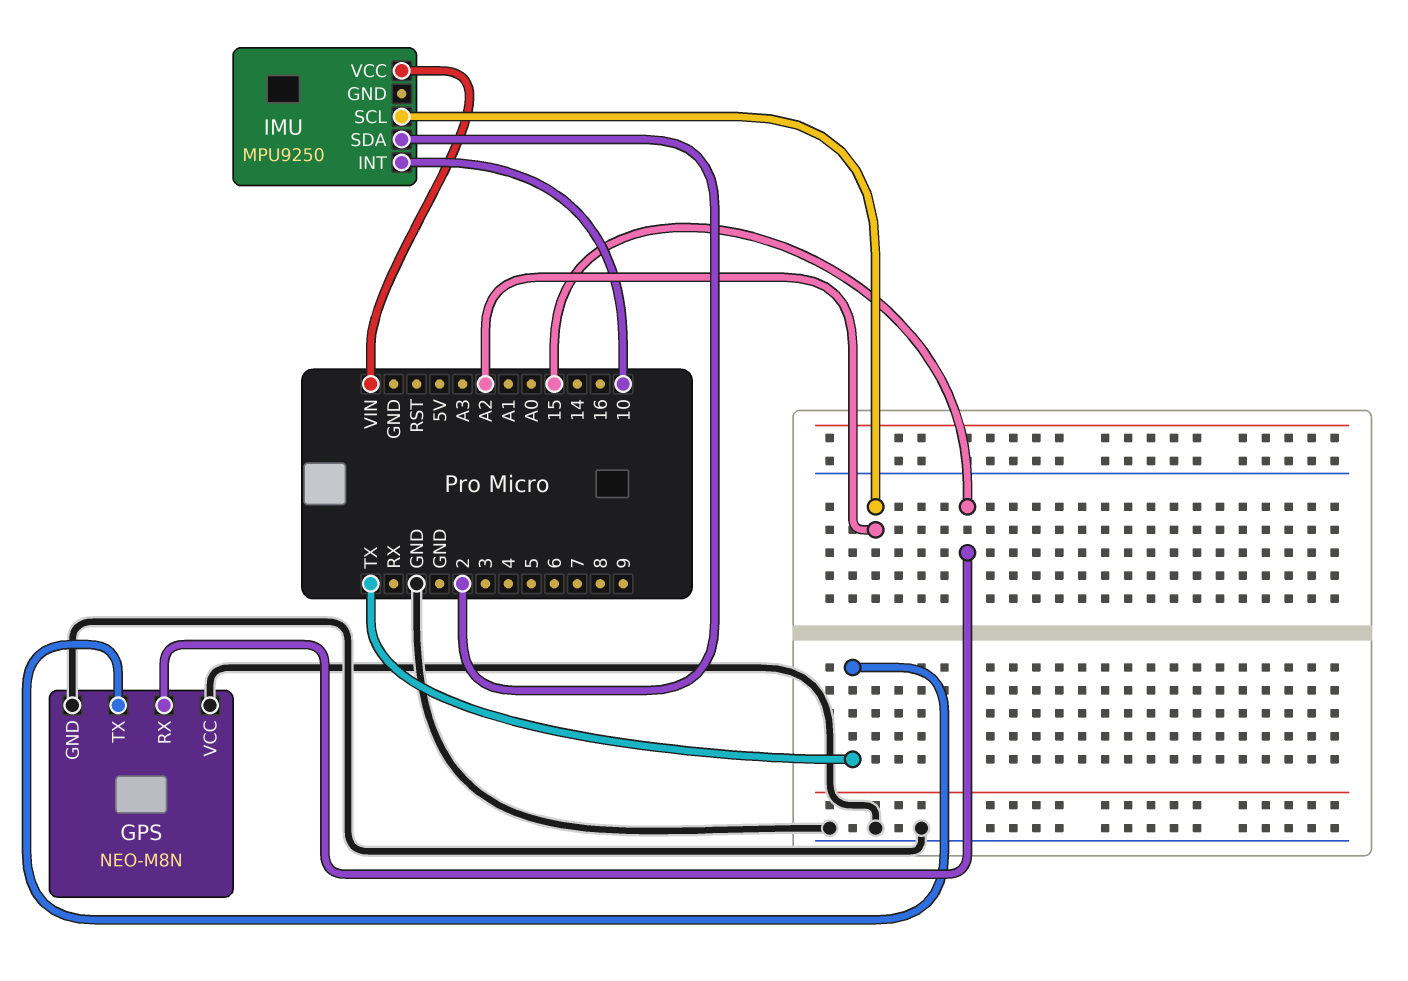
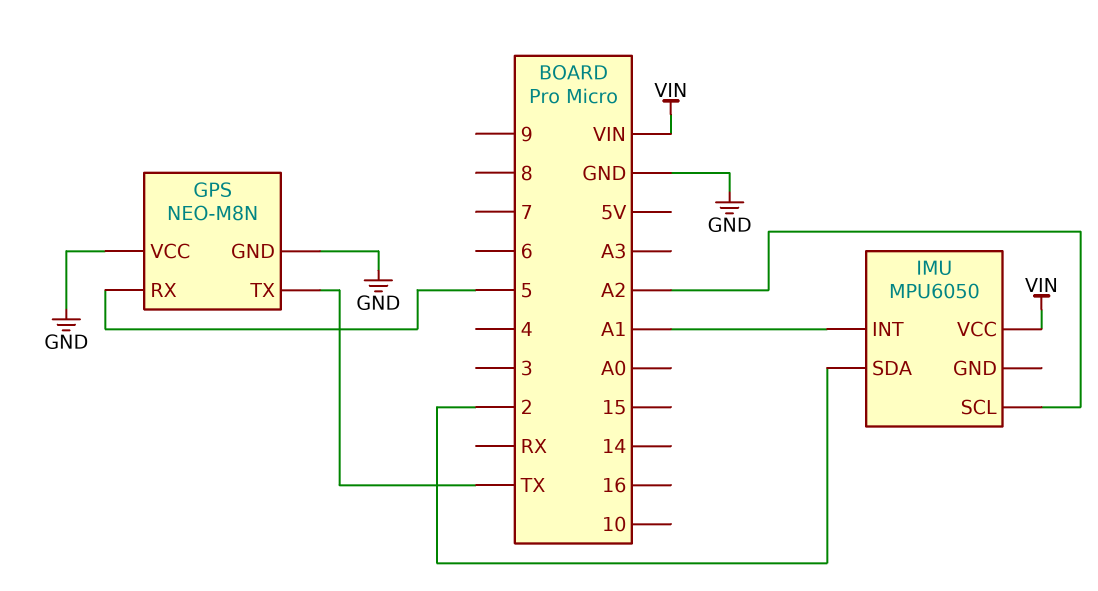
GPS pin RX: 15 -> 5
IMU: MPU9250 -> MPU6050
IMU pin INT: 10 -> A1

